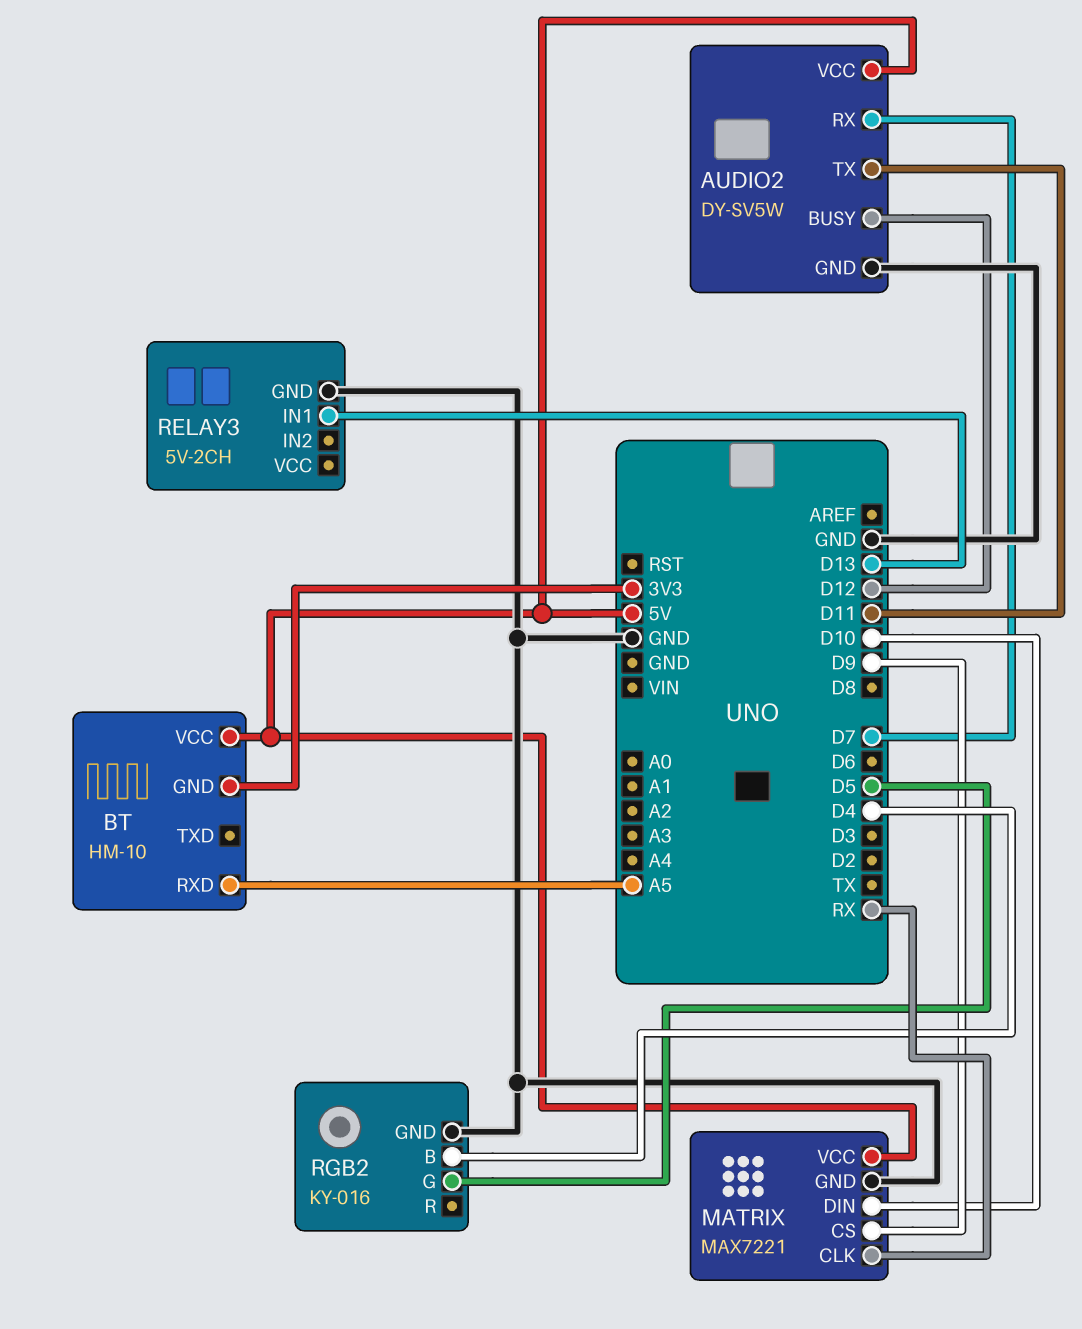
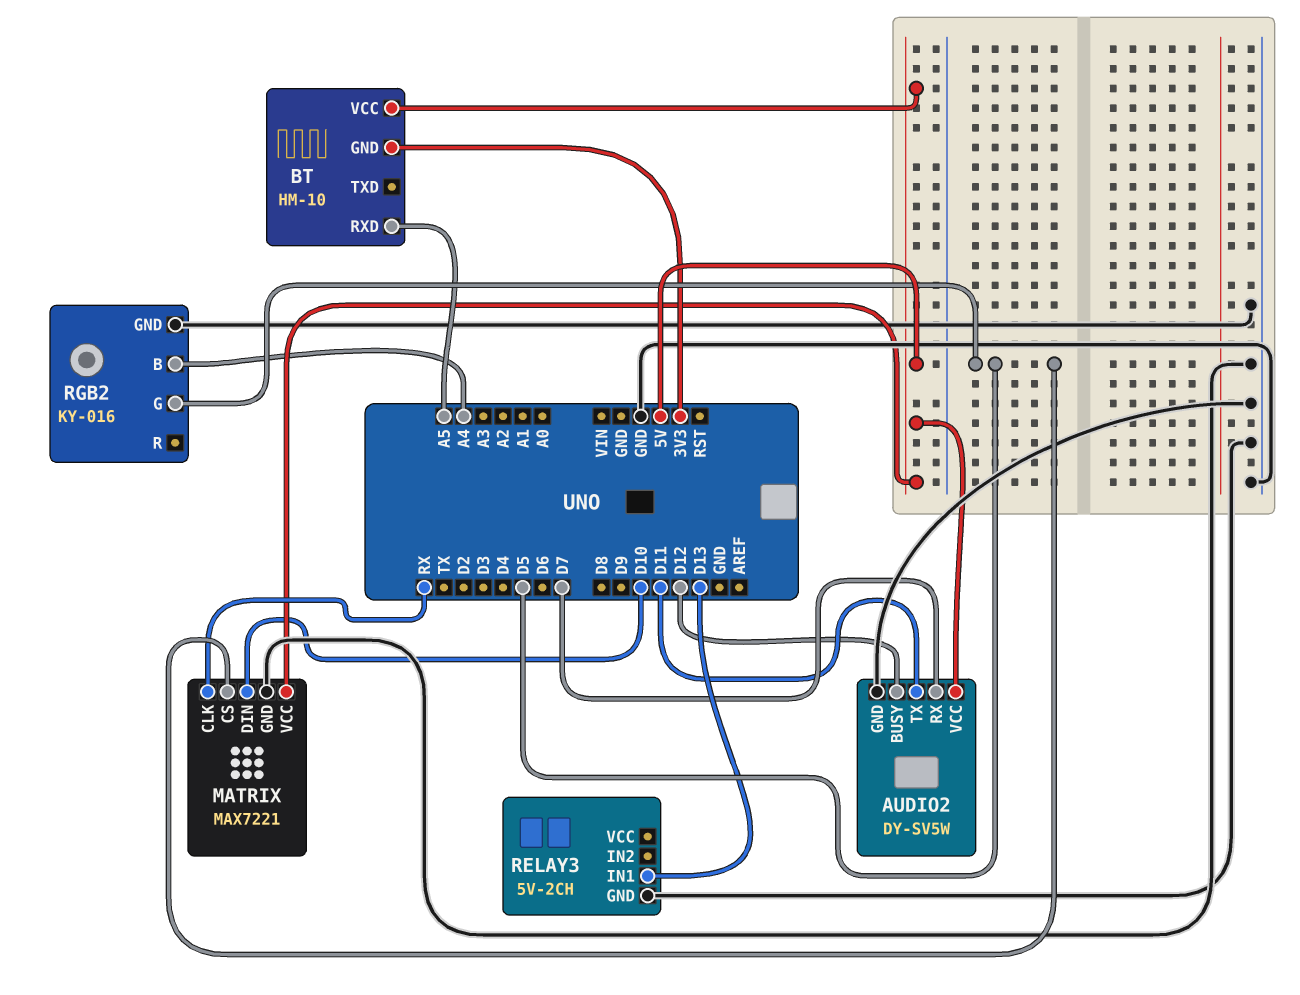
MATRIX pin CS: D9 -> D5
RGB2 pin B: D4 -> A4

